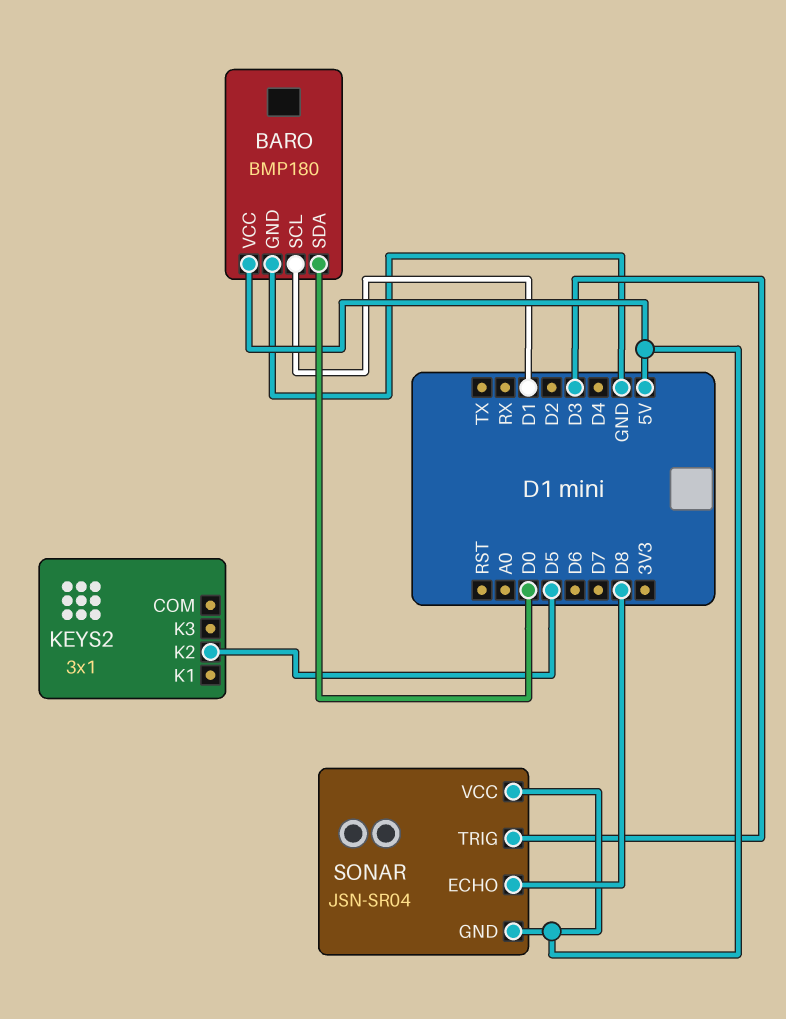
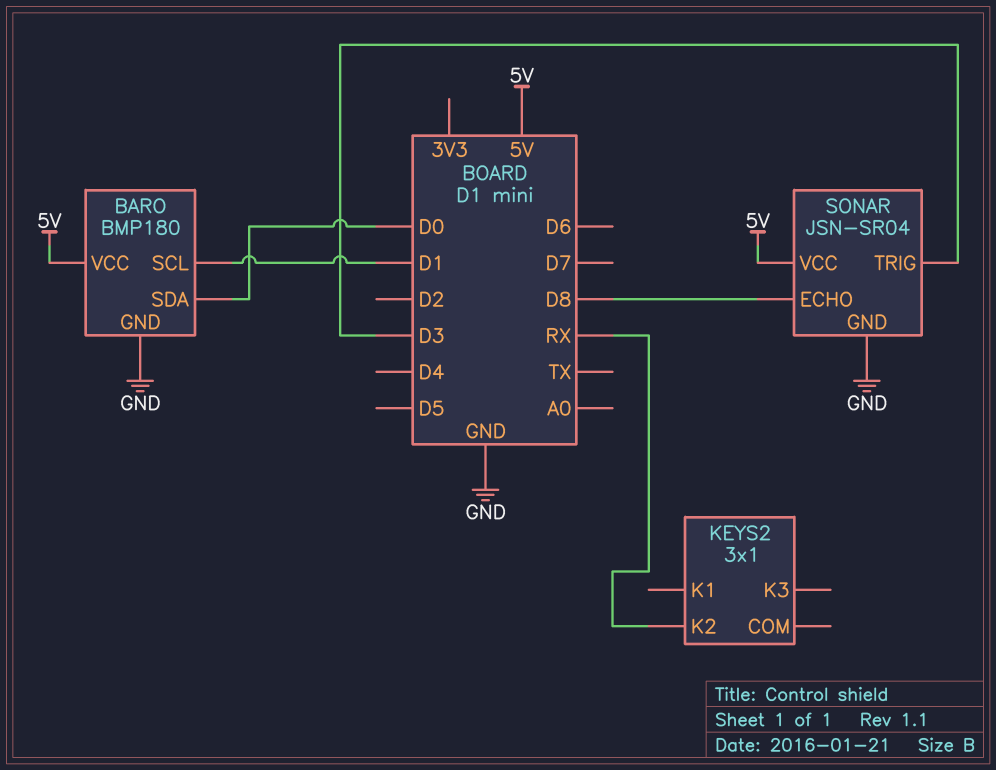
KEYS2 pin K2: D5 -> RX
SONAR pin GND: 5V -> GND

